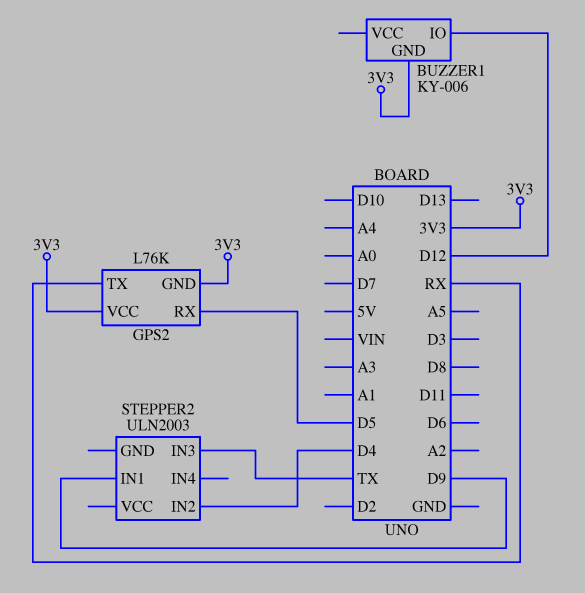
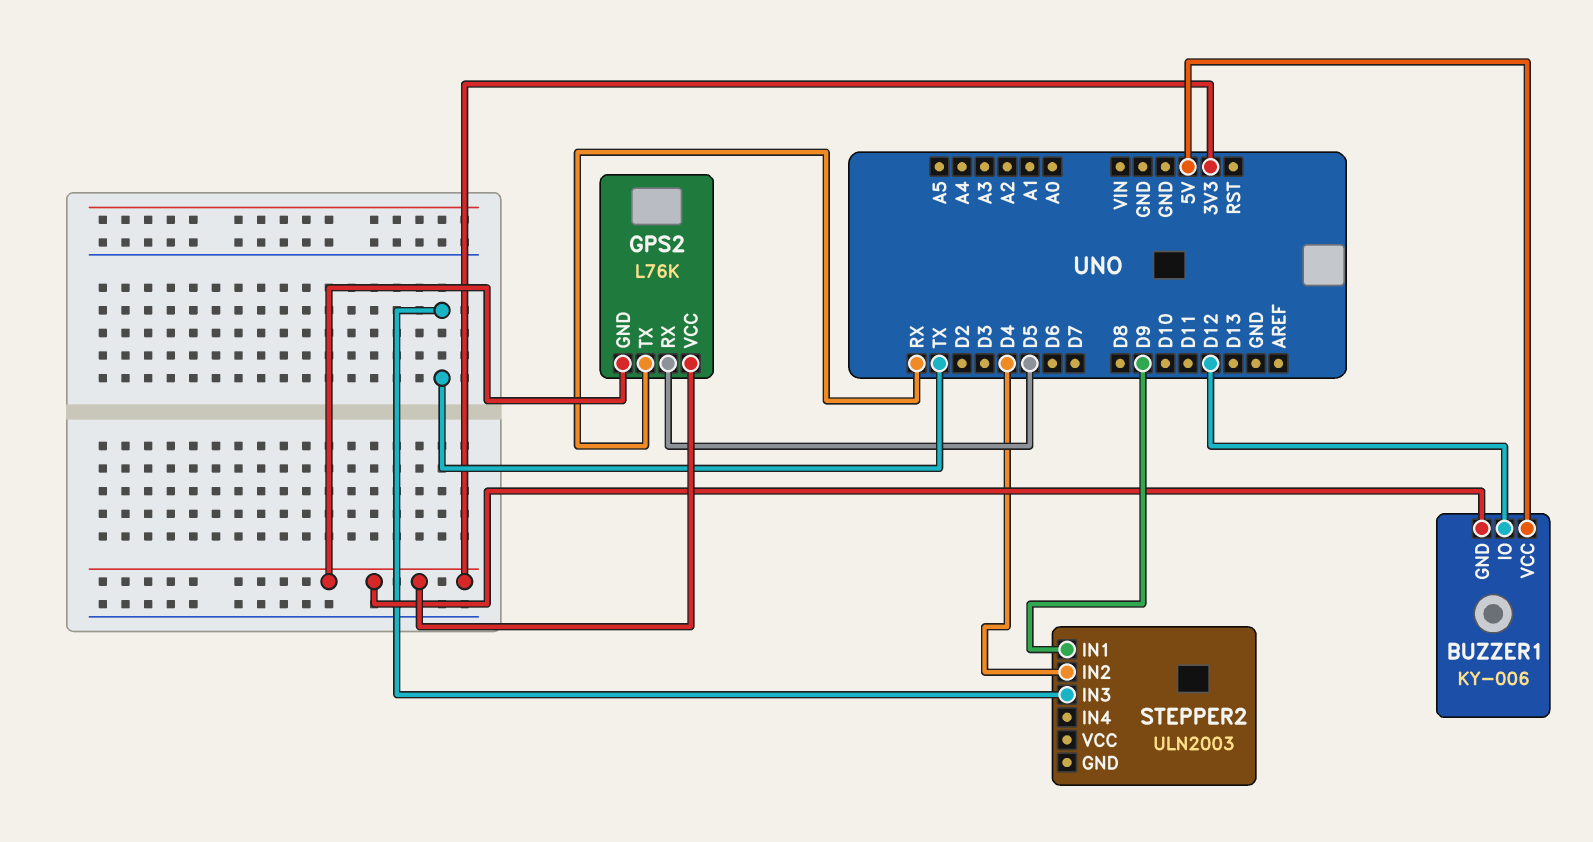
BUZZER1 pin VCC: none -> 5V

